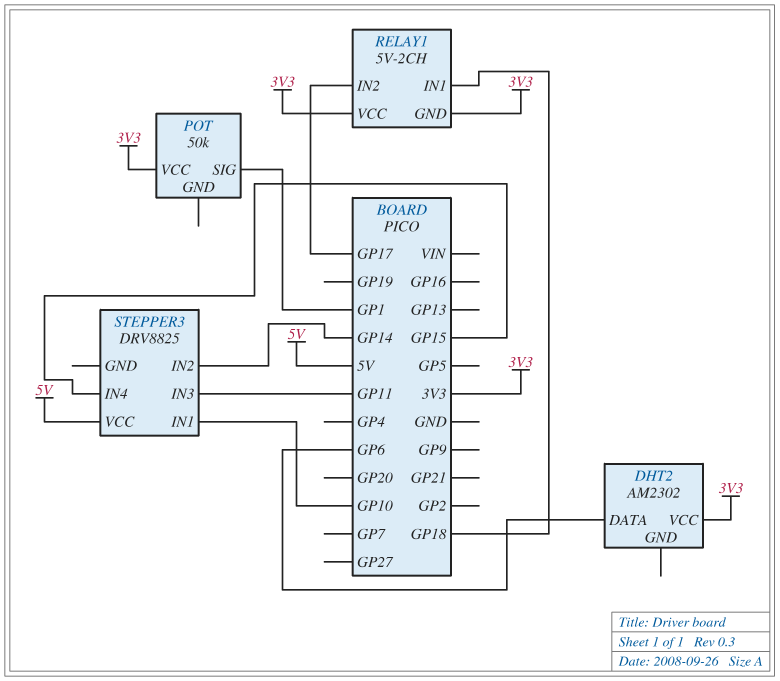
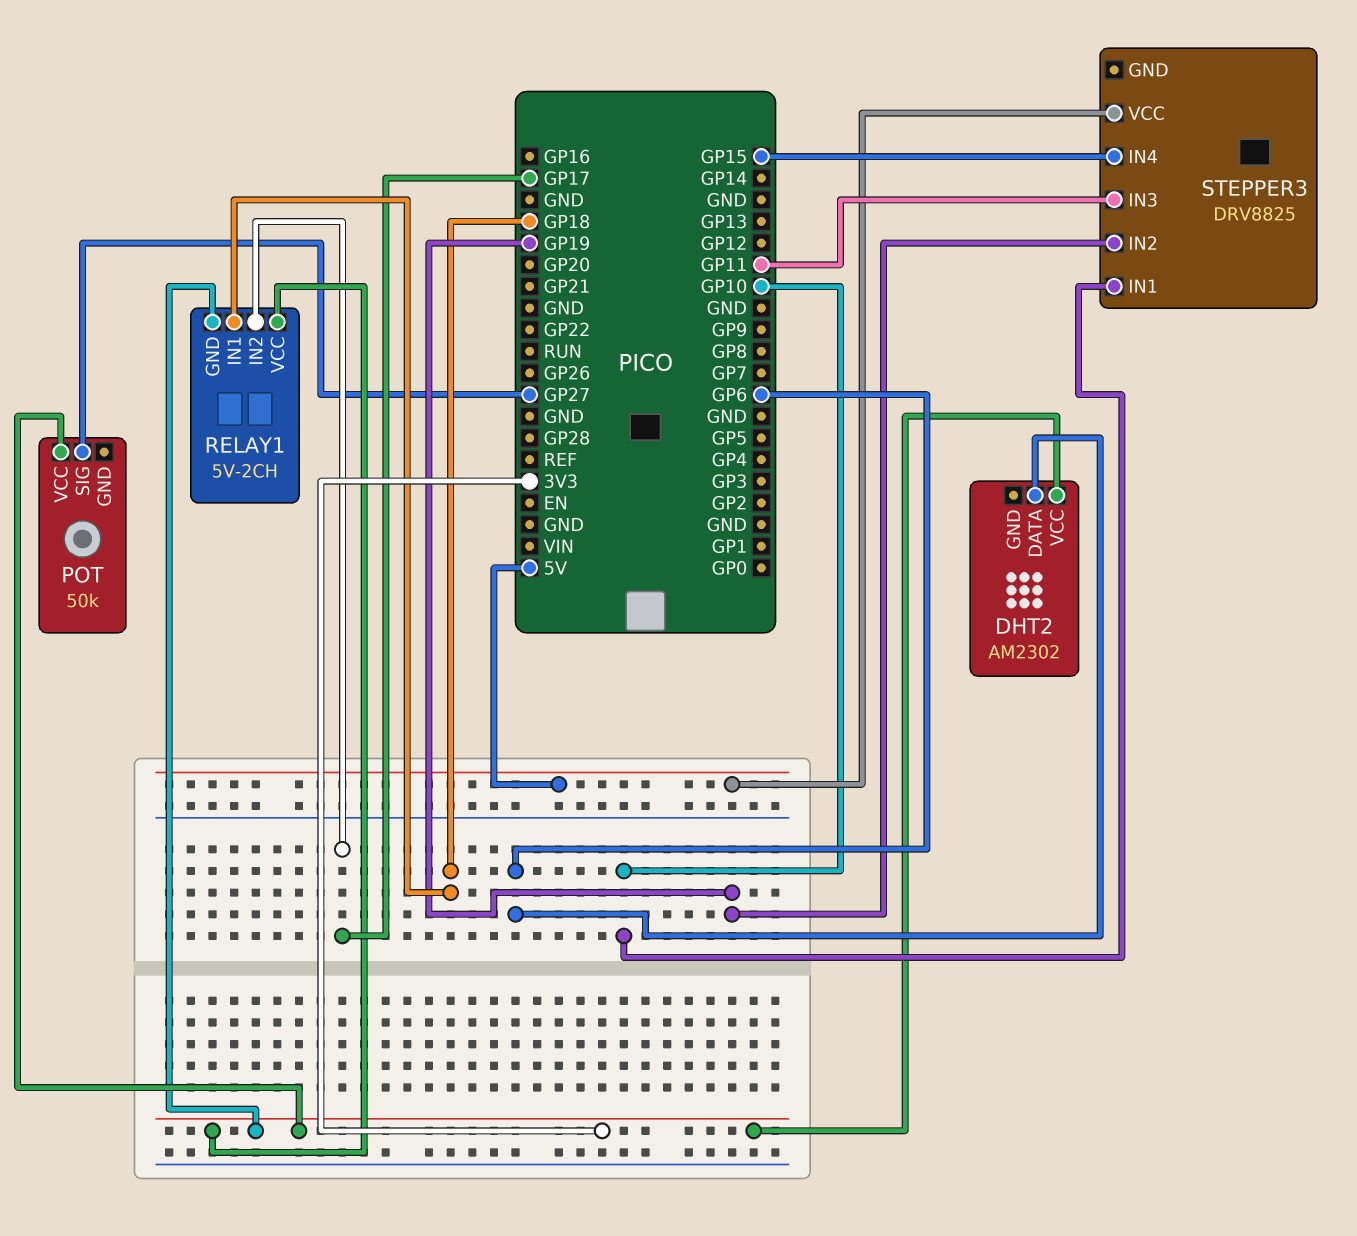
POT pin SIG: GP1 -> GP27
STEPPER3 pin IN2: GP14 -> GP19

